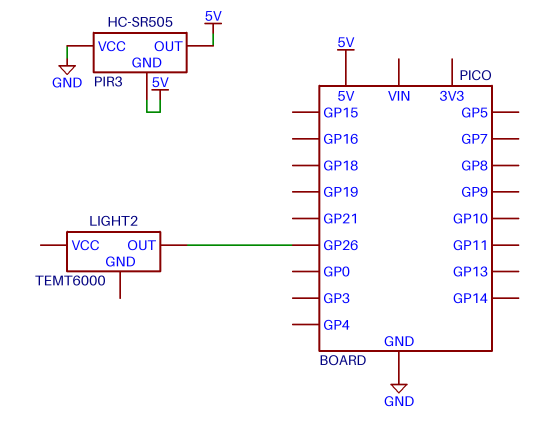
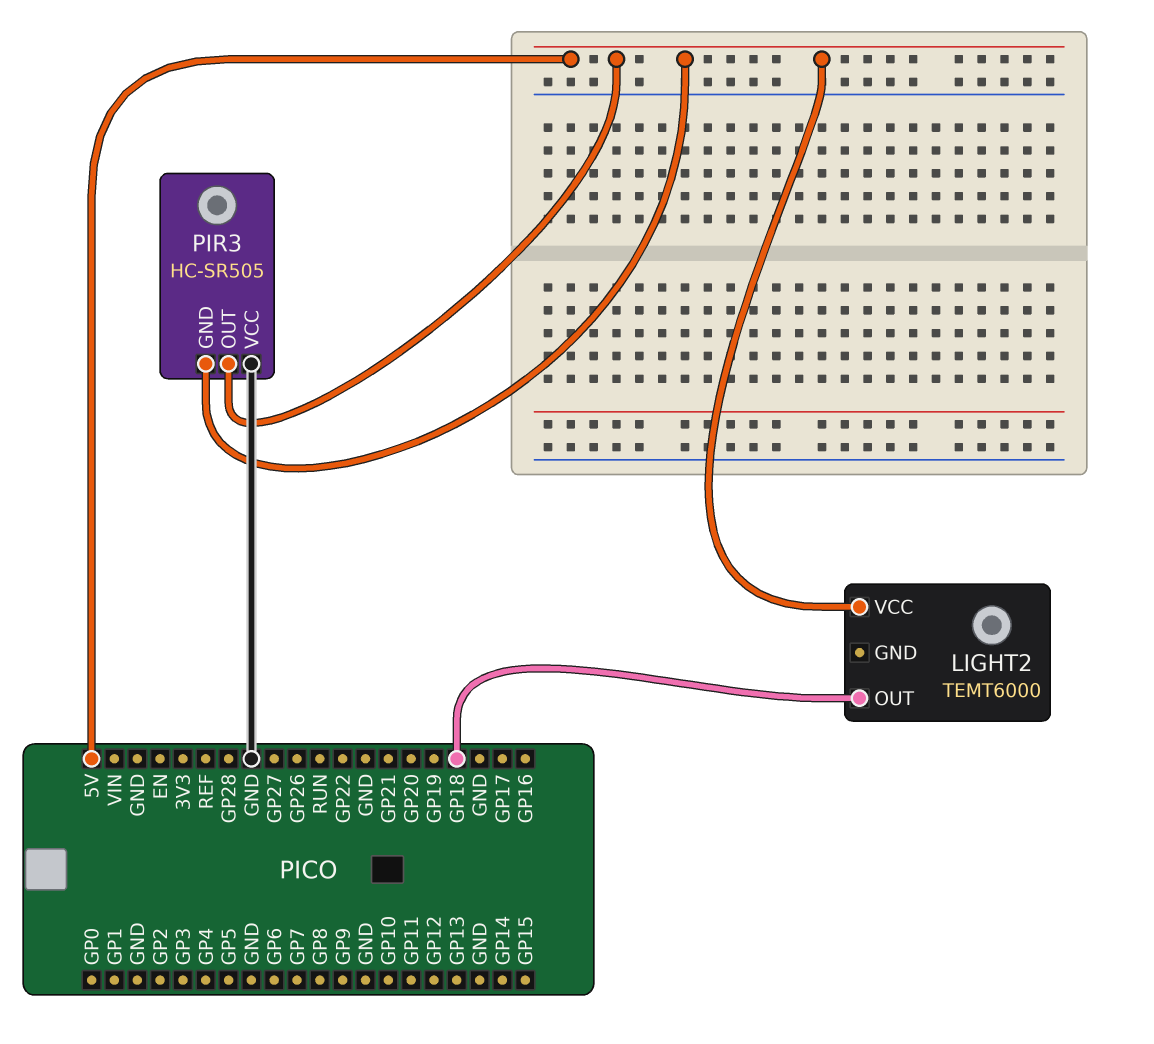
LIGHT2 pin OUT: GP26 -> GP18
LIGHT2 pin VCC: none -> 5V

